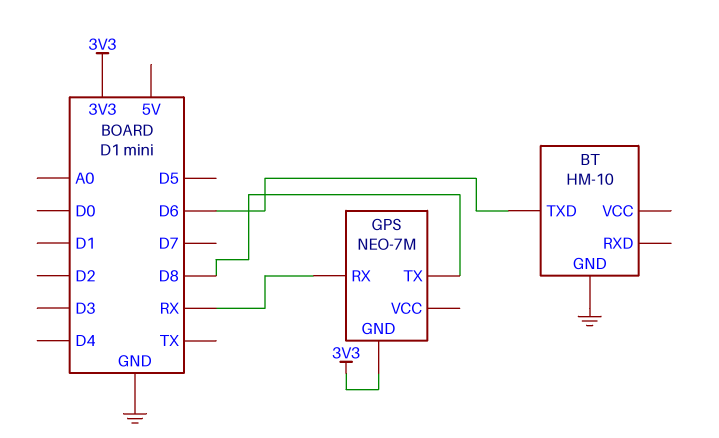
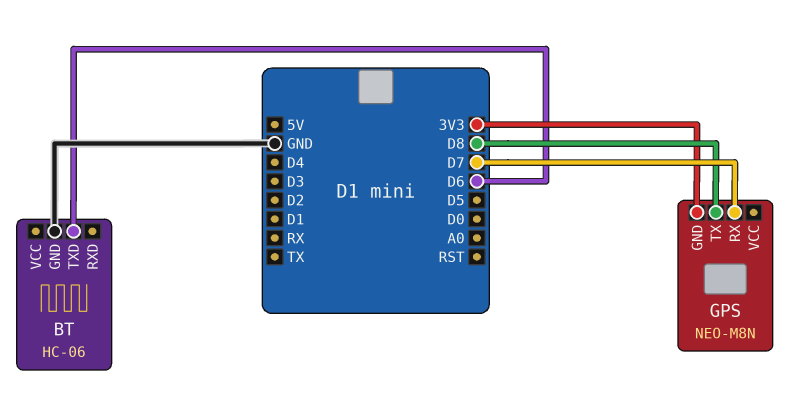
BT: HM-10 -> HC-06
GPS: NEO-7M -> NEO-M8N
GPS pin RX: RX -> D7

